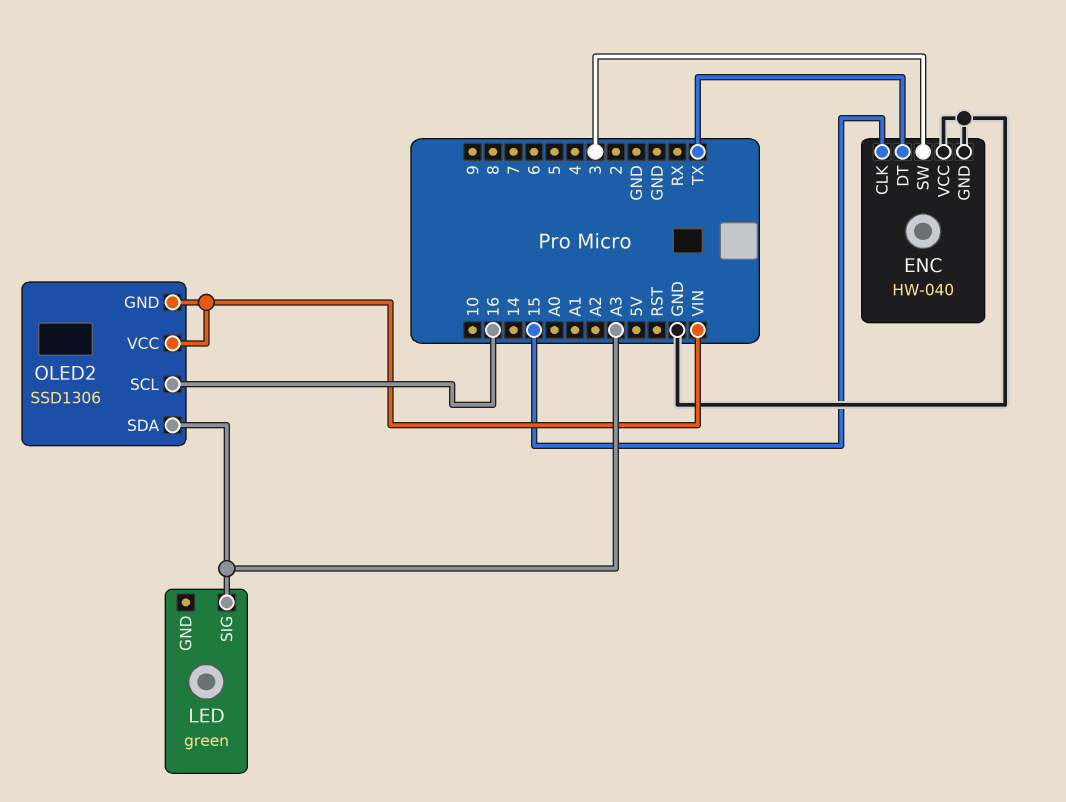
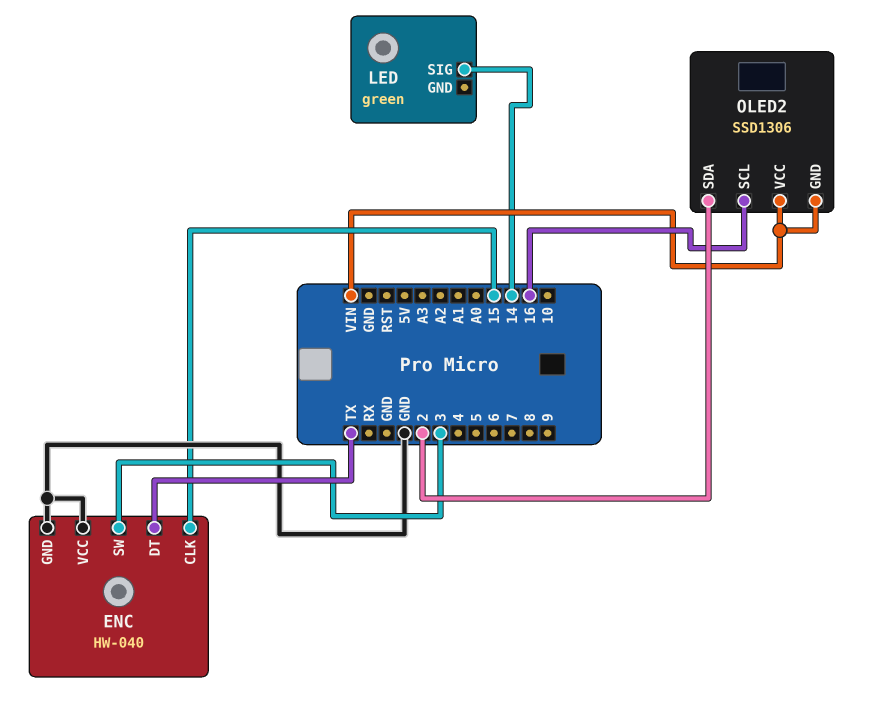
LED pin SIG: A3 -> 14
OLED2 pin SDA: A3 -> 2

